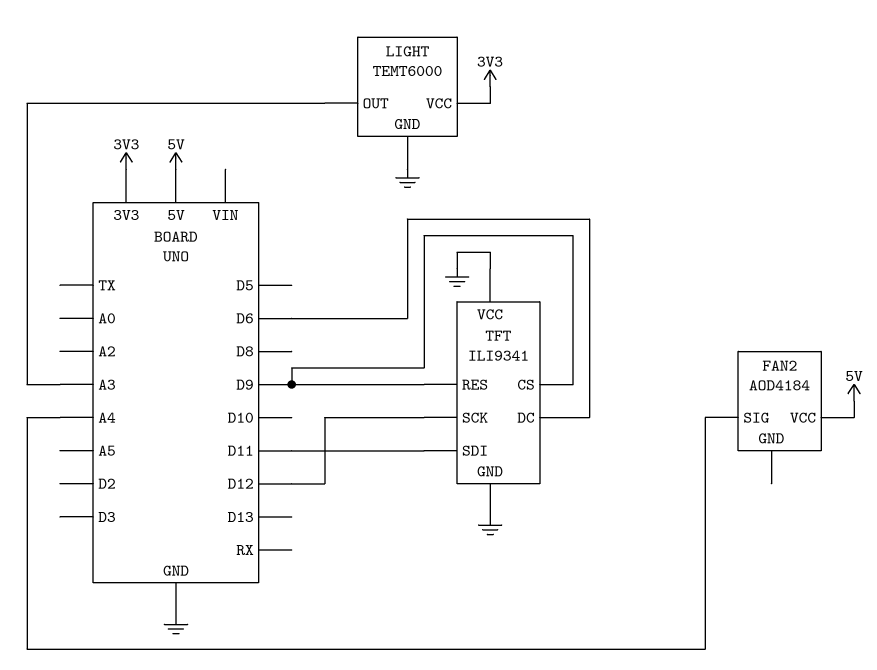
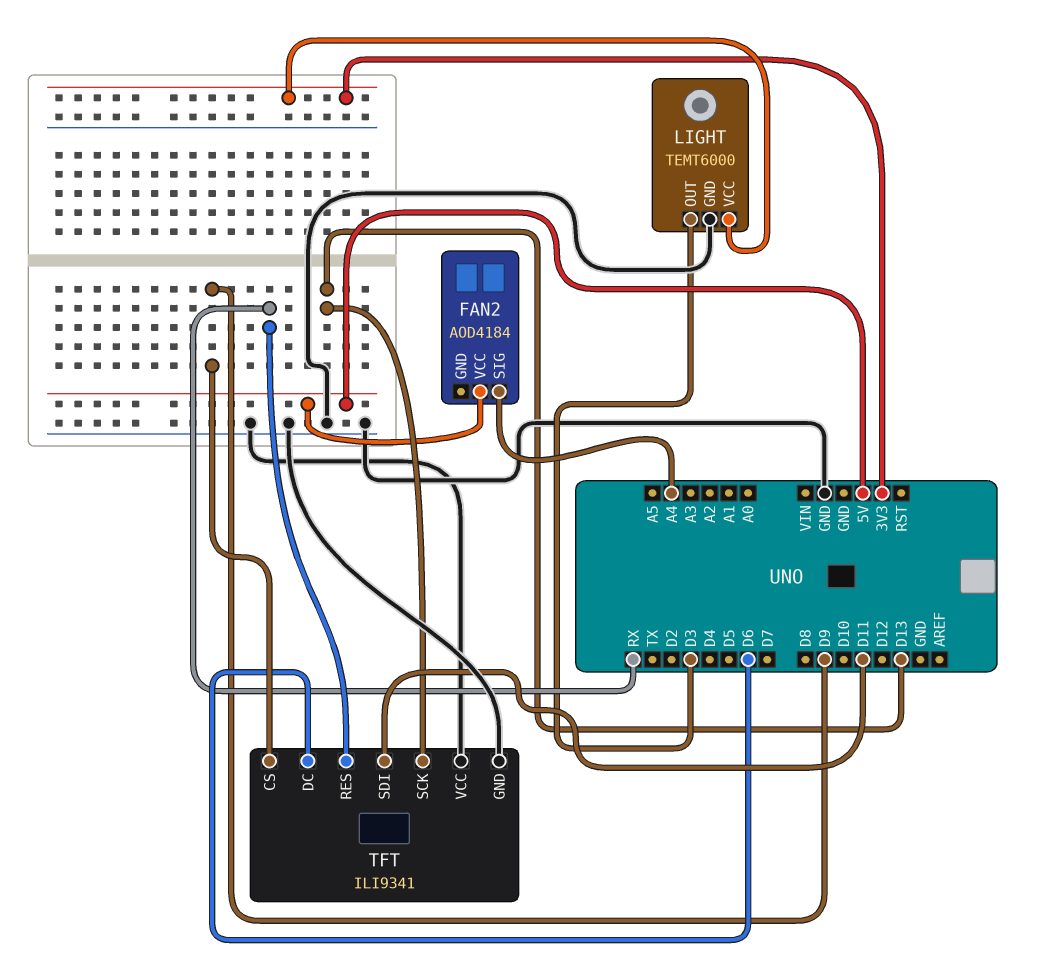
LIGHT pin OUT: A3 -> D3
TFT pin RES: D9 -> RX
TFT pin SCK: D12 -> D13

